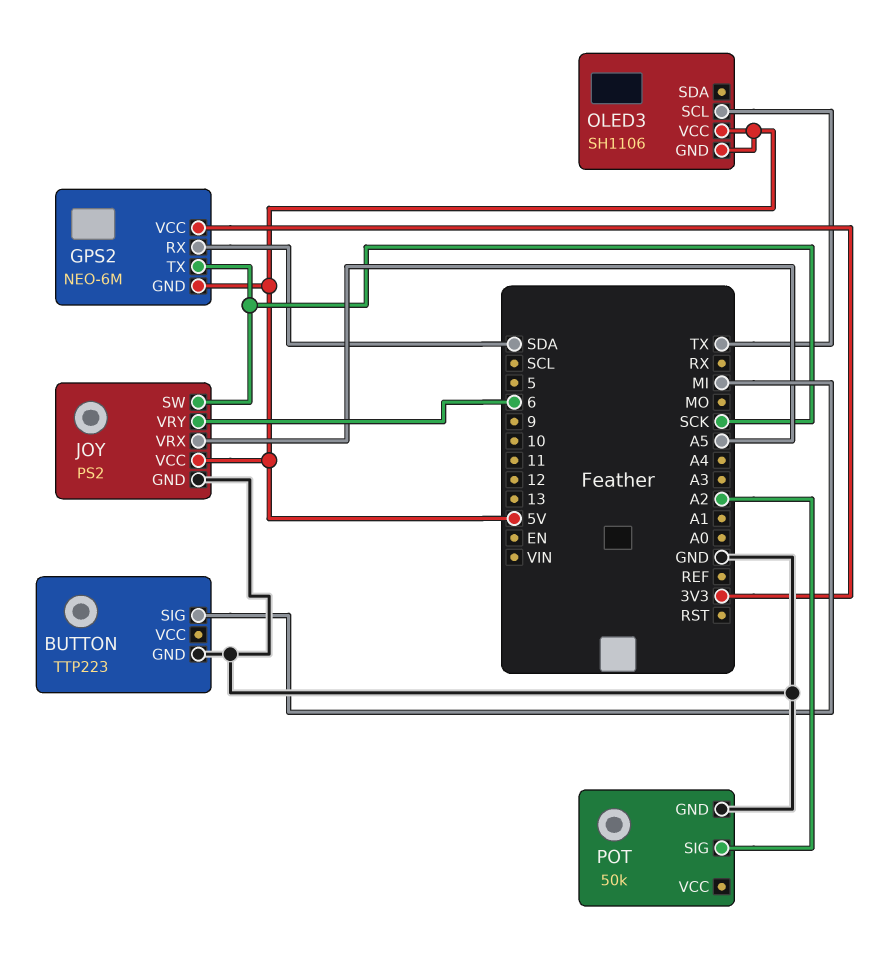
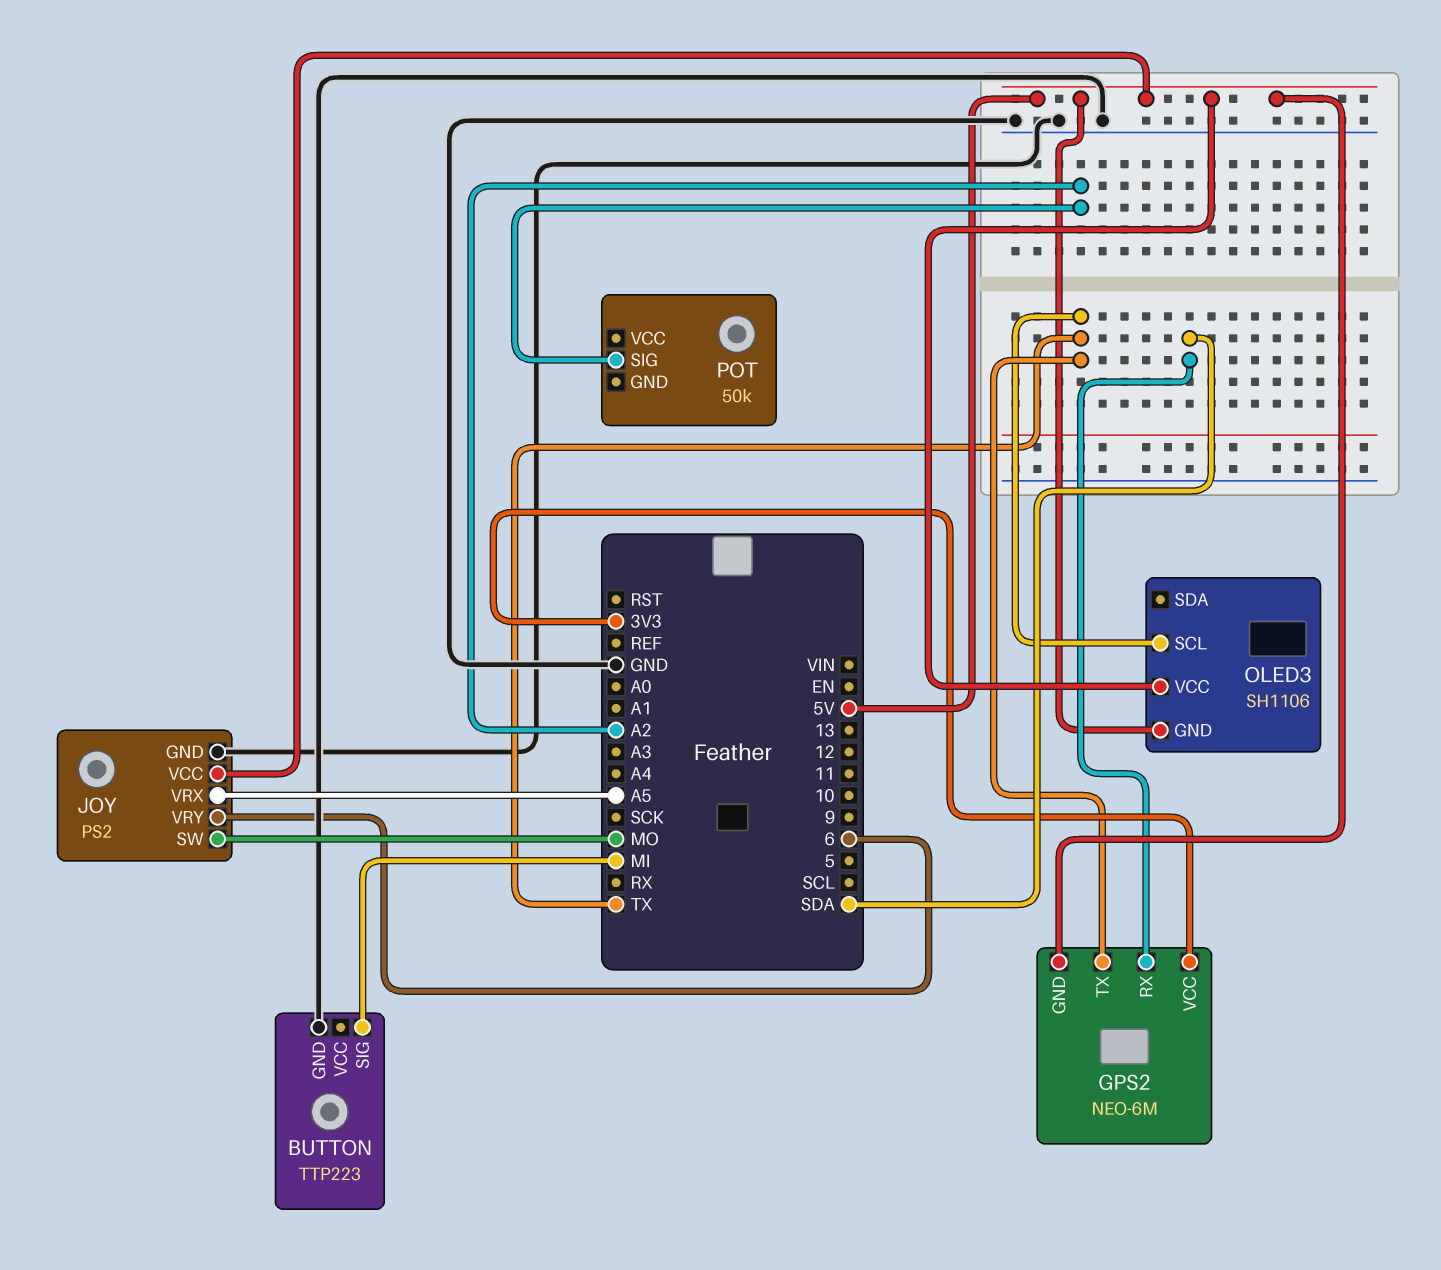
GPS2 pin TX: SCK -> TX
JOY pin SW: SCK -> MO
POT pin GND: GND -> none

